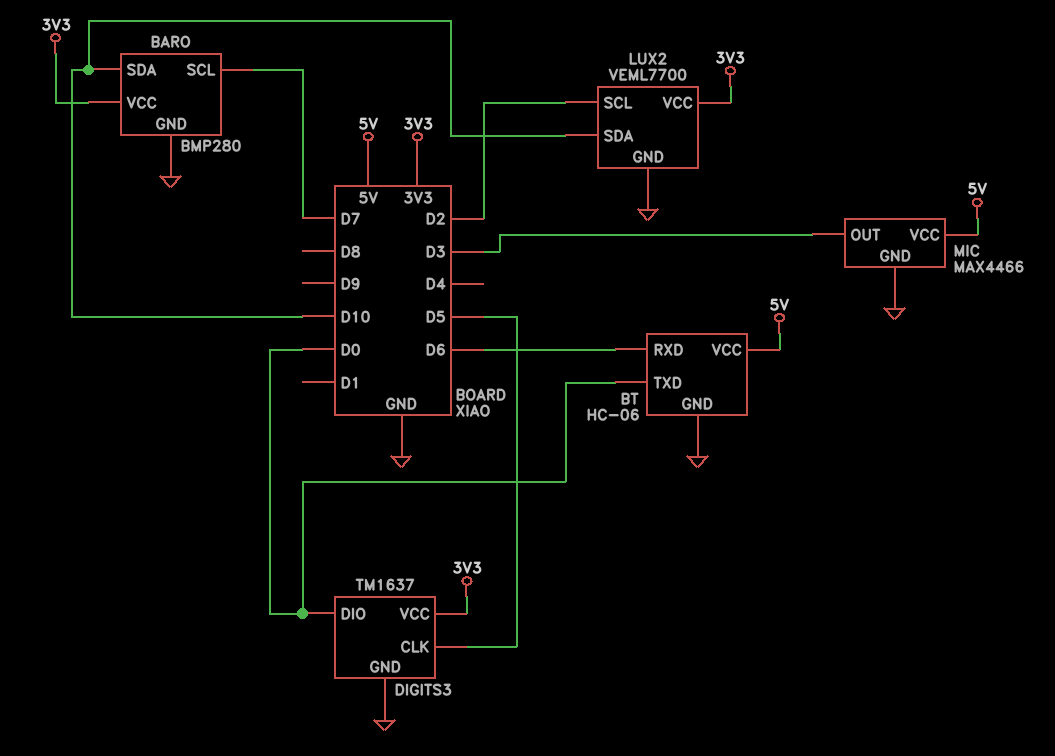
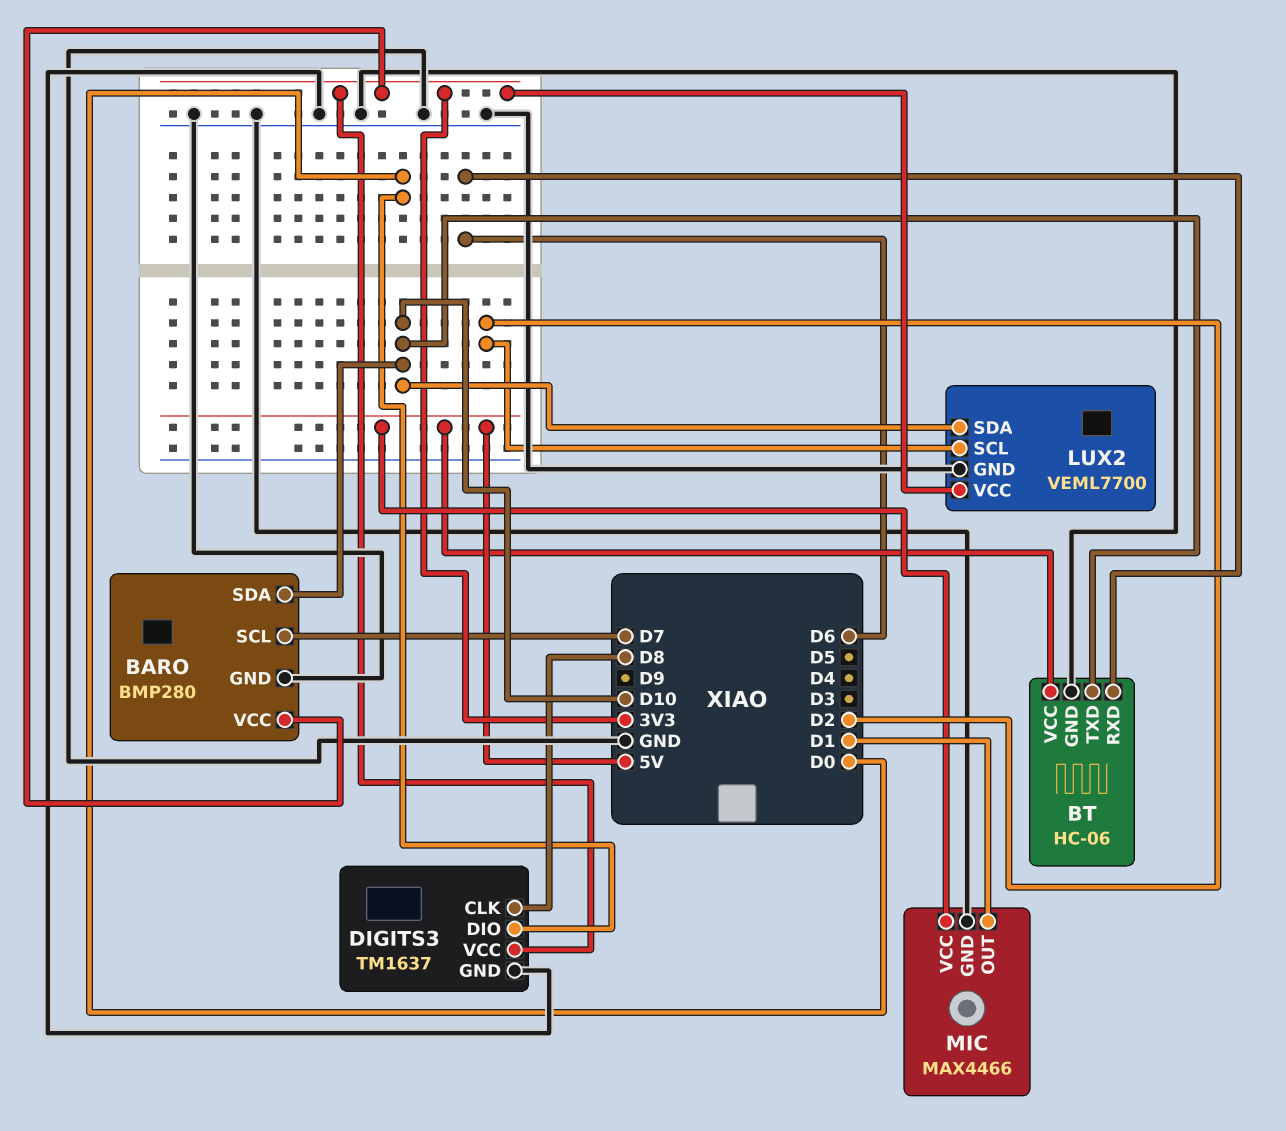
BT pin TXD: D0 -> D10
DIGITS3 pin CLK: D5 -> D8
MIC pin OUT: D3 -> D1

